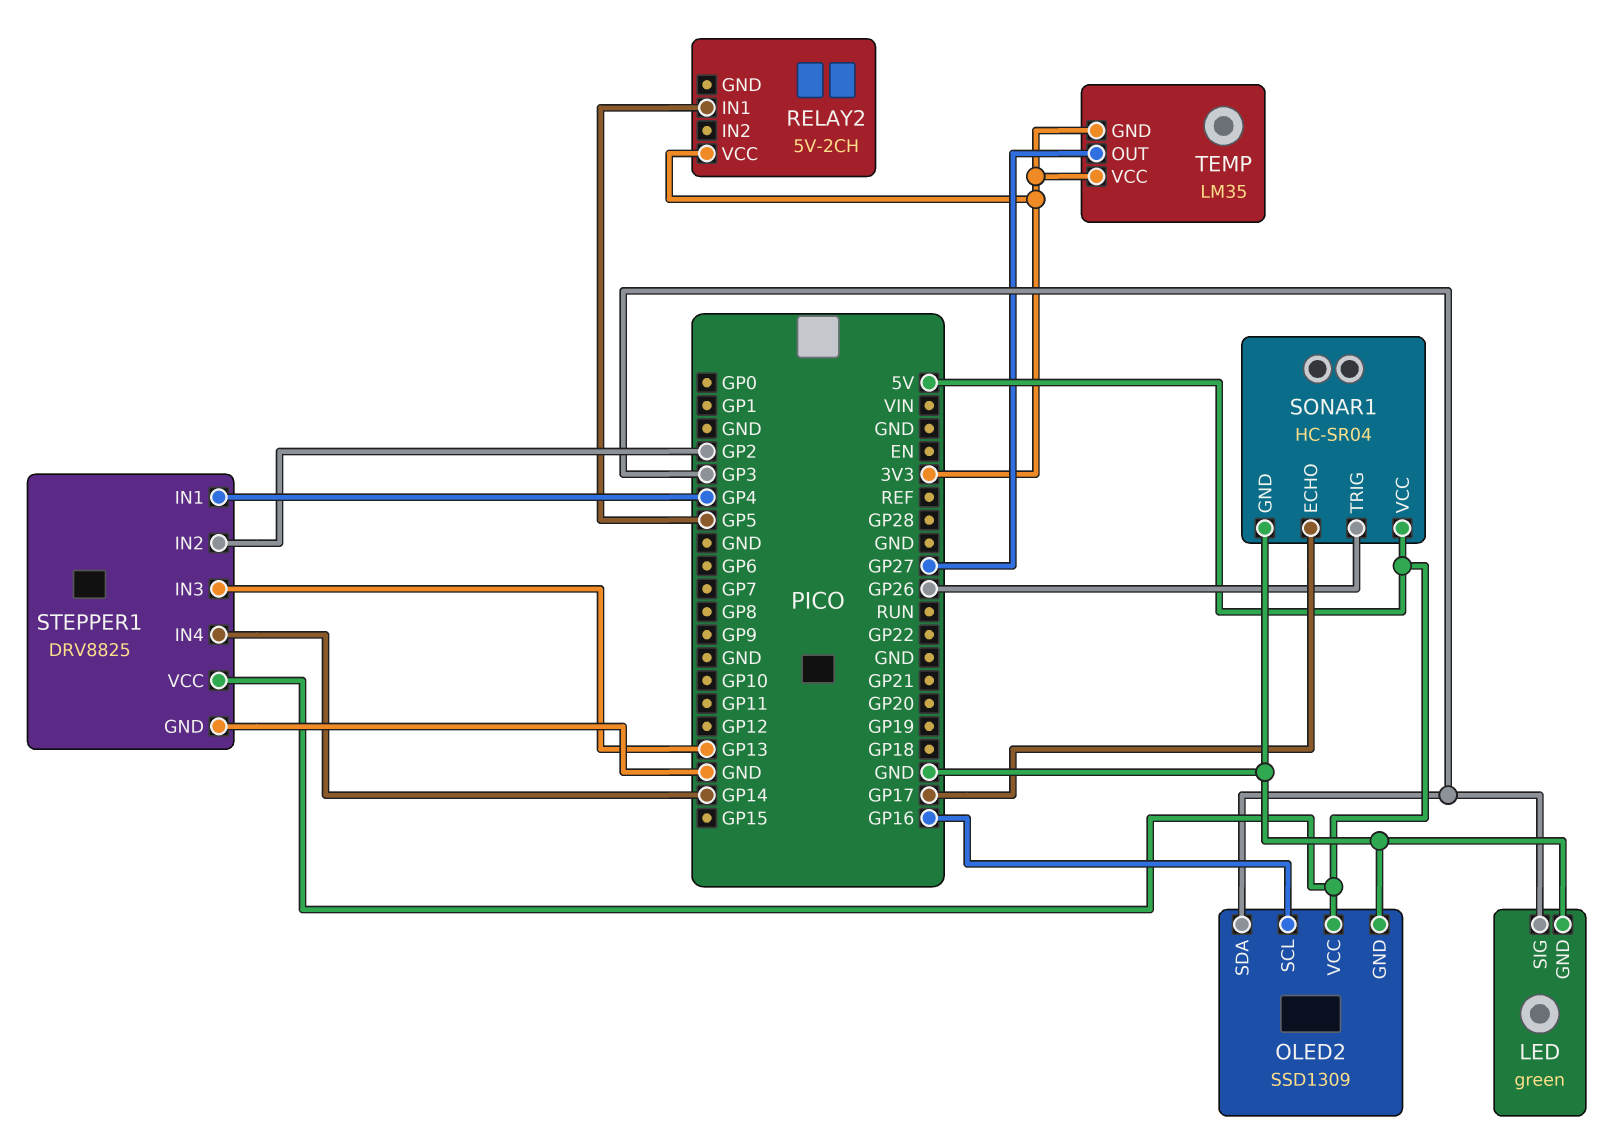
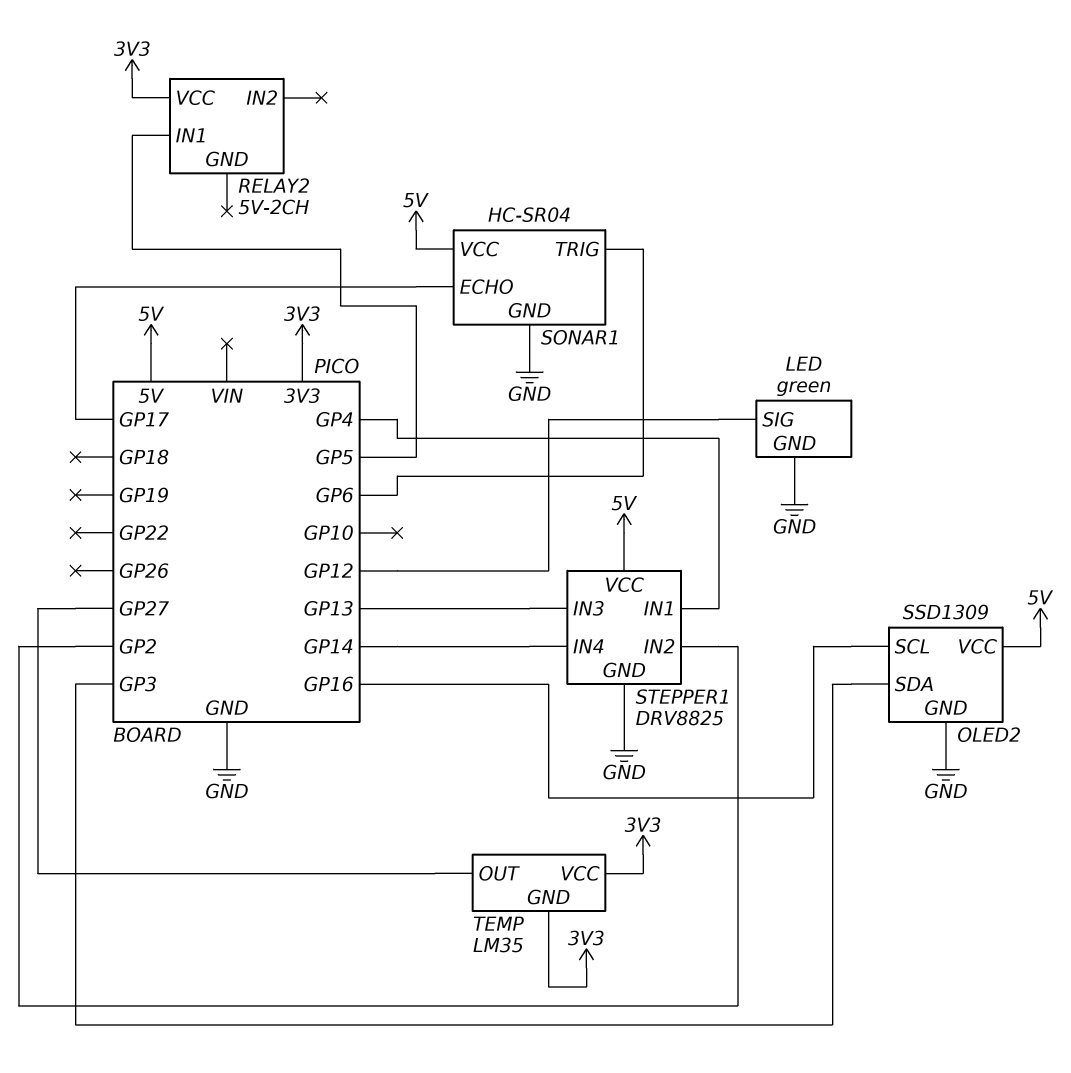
LED pin SIG: GP3 -> GP12
SONAR1 pin TRIG: GP26 -> GP6

